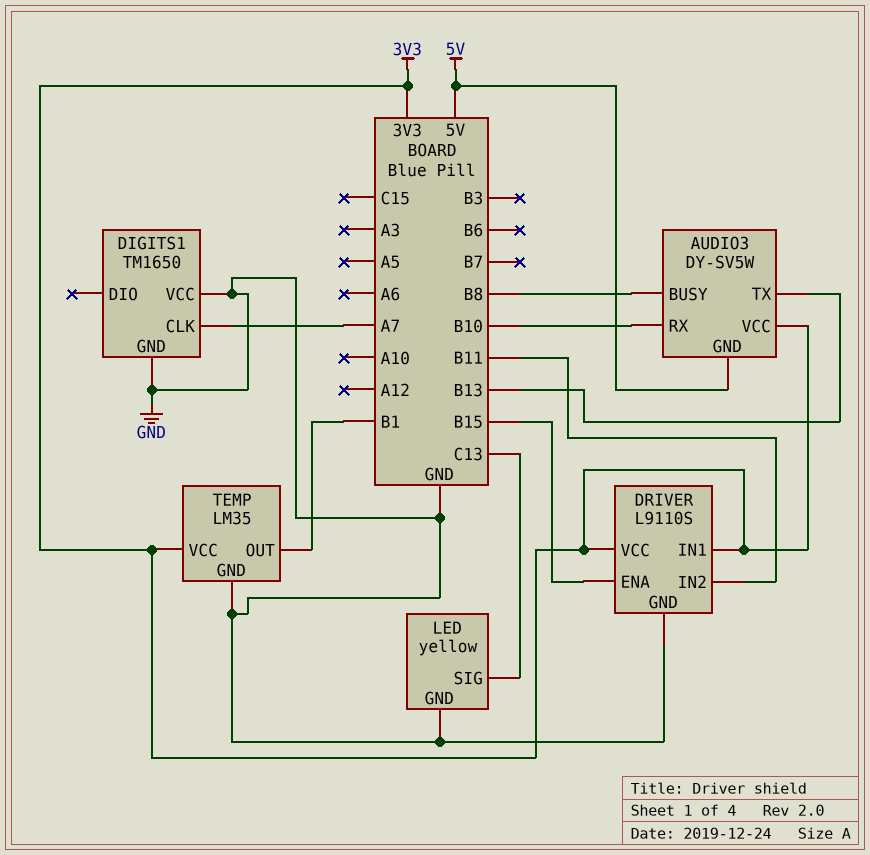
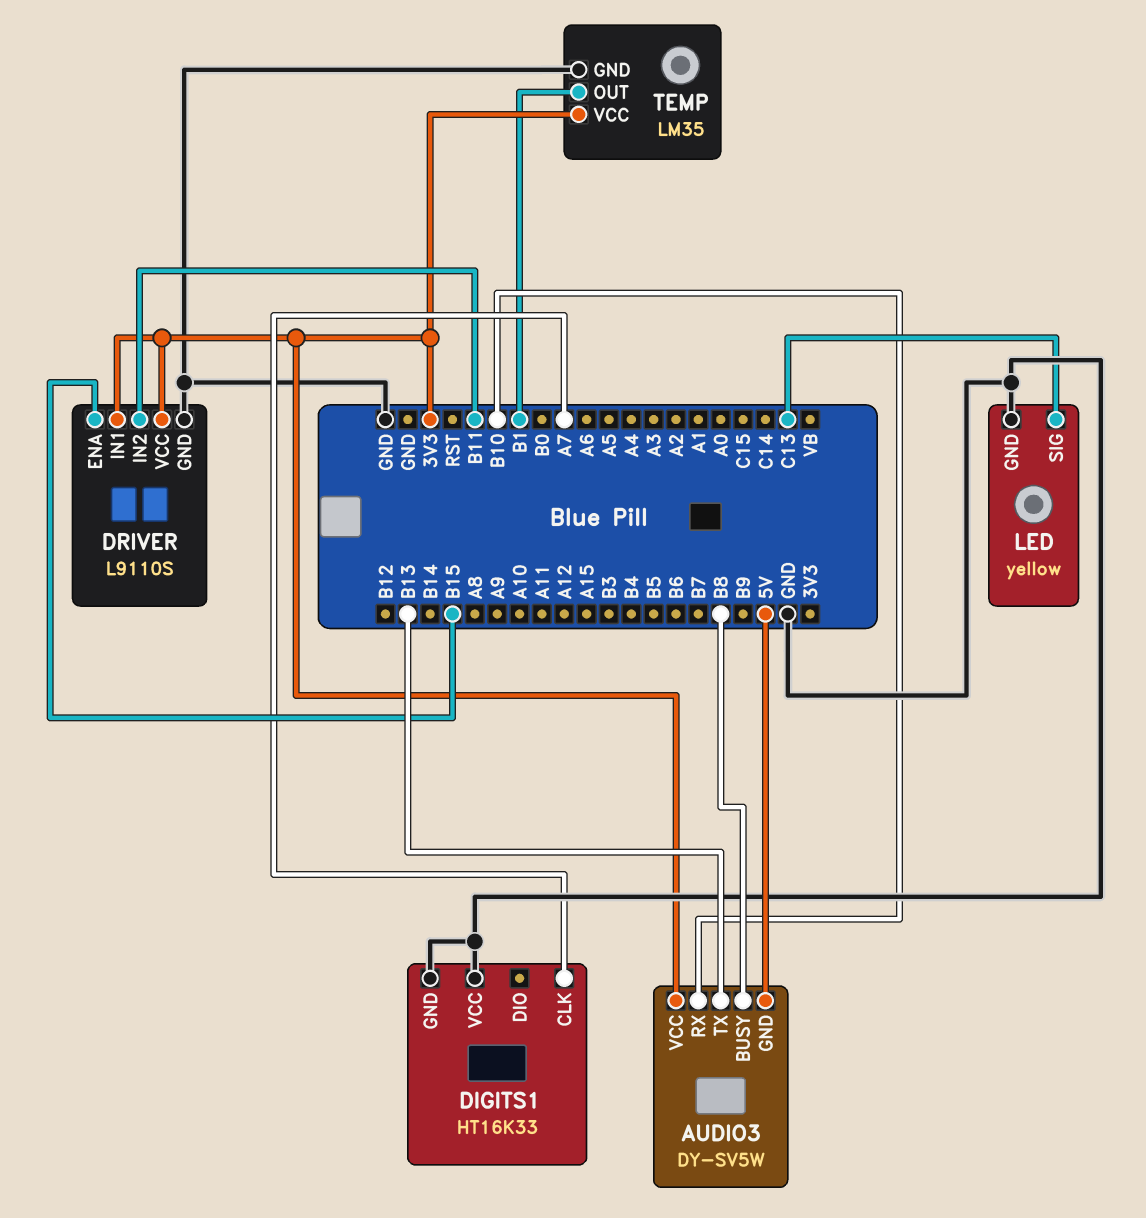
DIGITS1: TM1650 -> HT16K33

